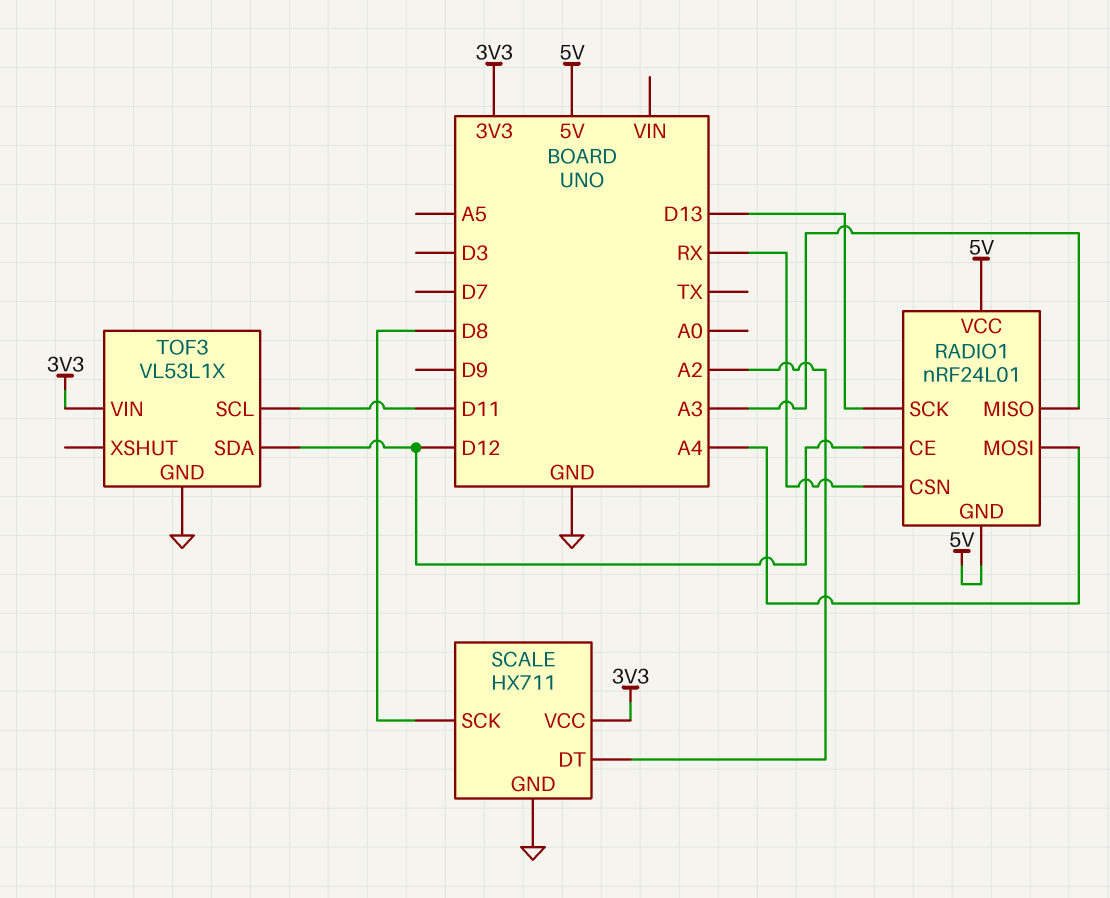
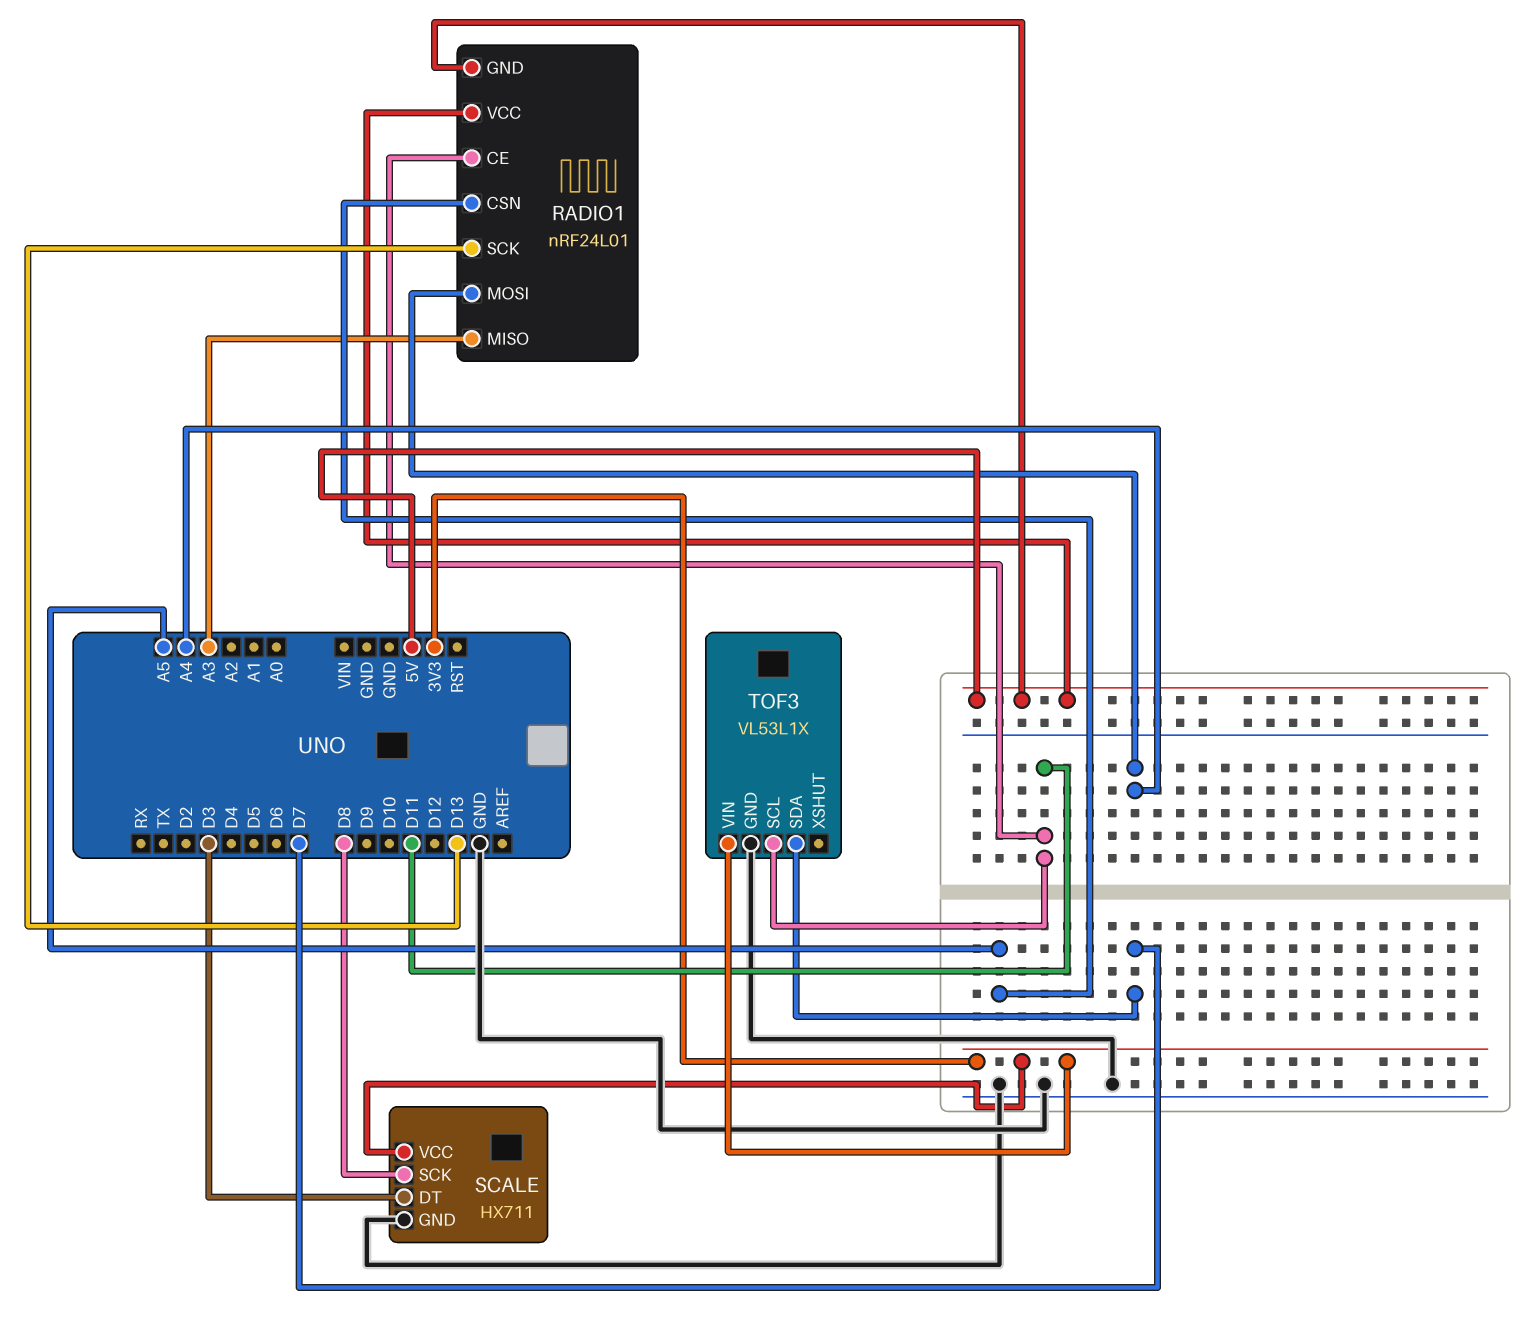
RADIO1 pin CE: D12 -> D11
RADIO1 pin CSN: RX -> A5
SCALE pin DT: A2 -> D3
TOF3 pin SDA: D12 -> D7

